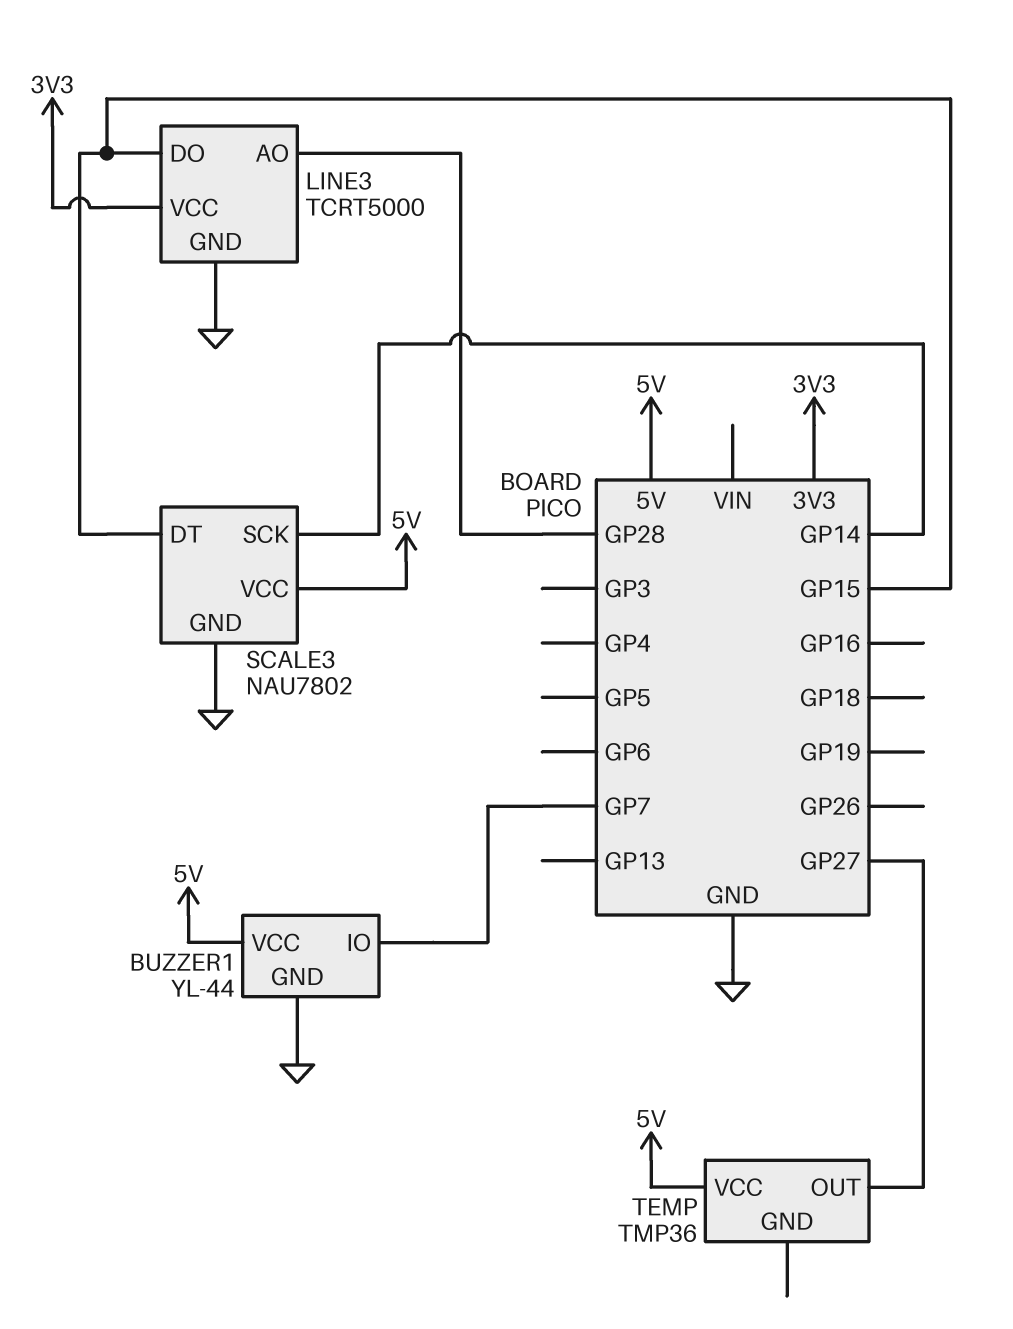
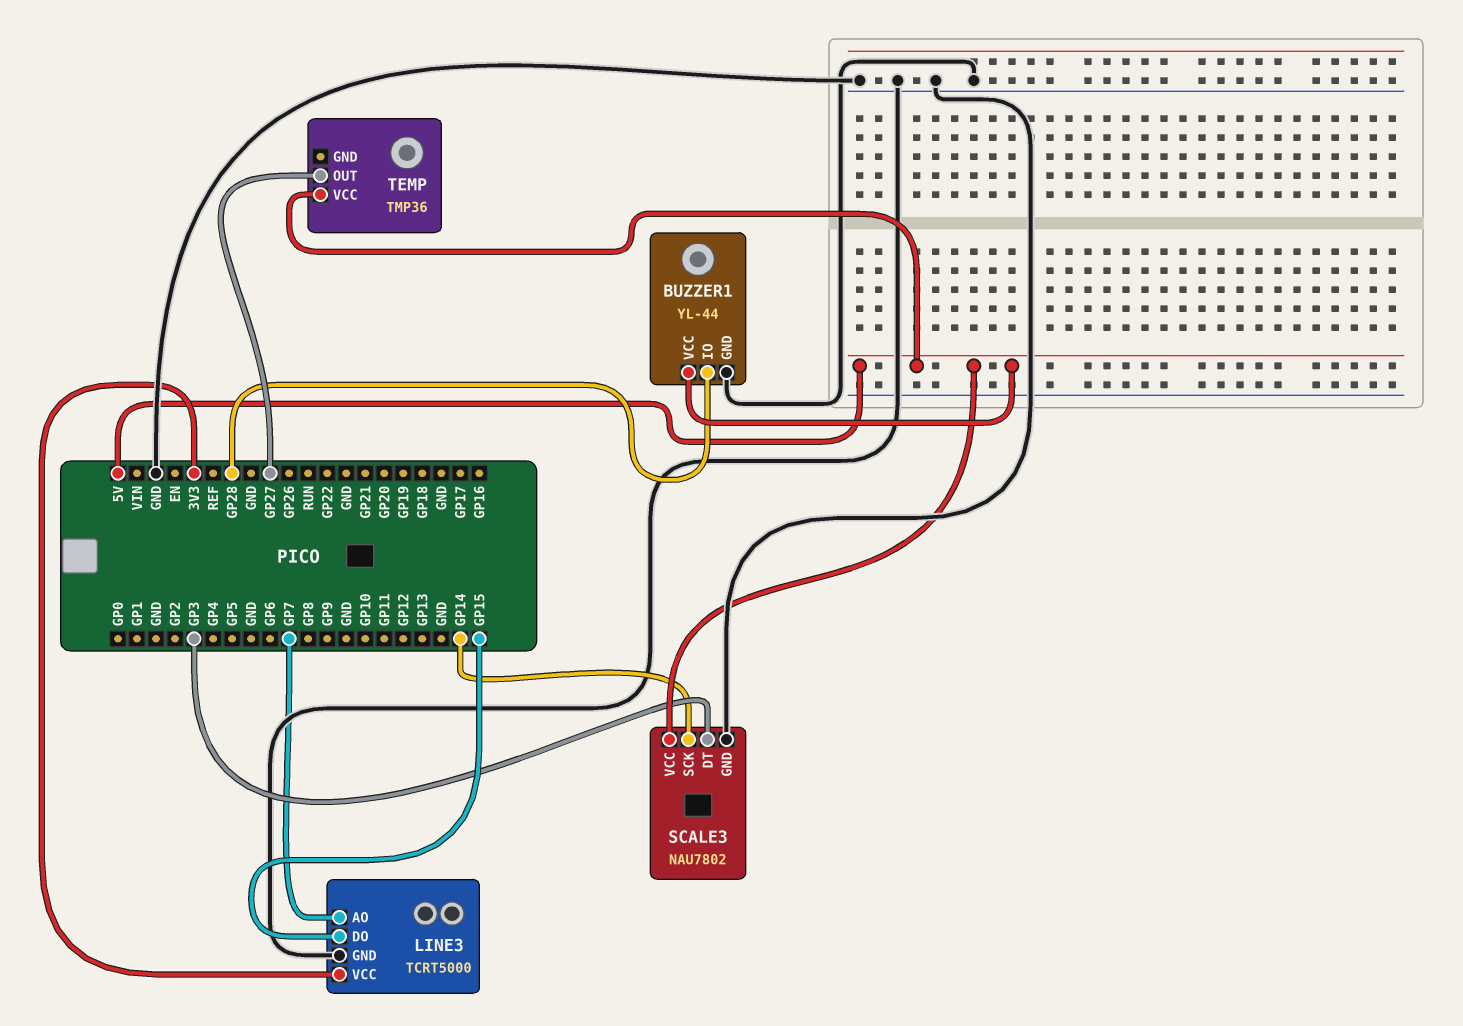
BUZZER1 pin IO: GP7 -> GP28
LINE3 pin AO: GP28 -> GP7
SCALE3 pin DT: GP15 -> GP3

